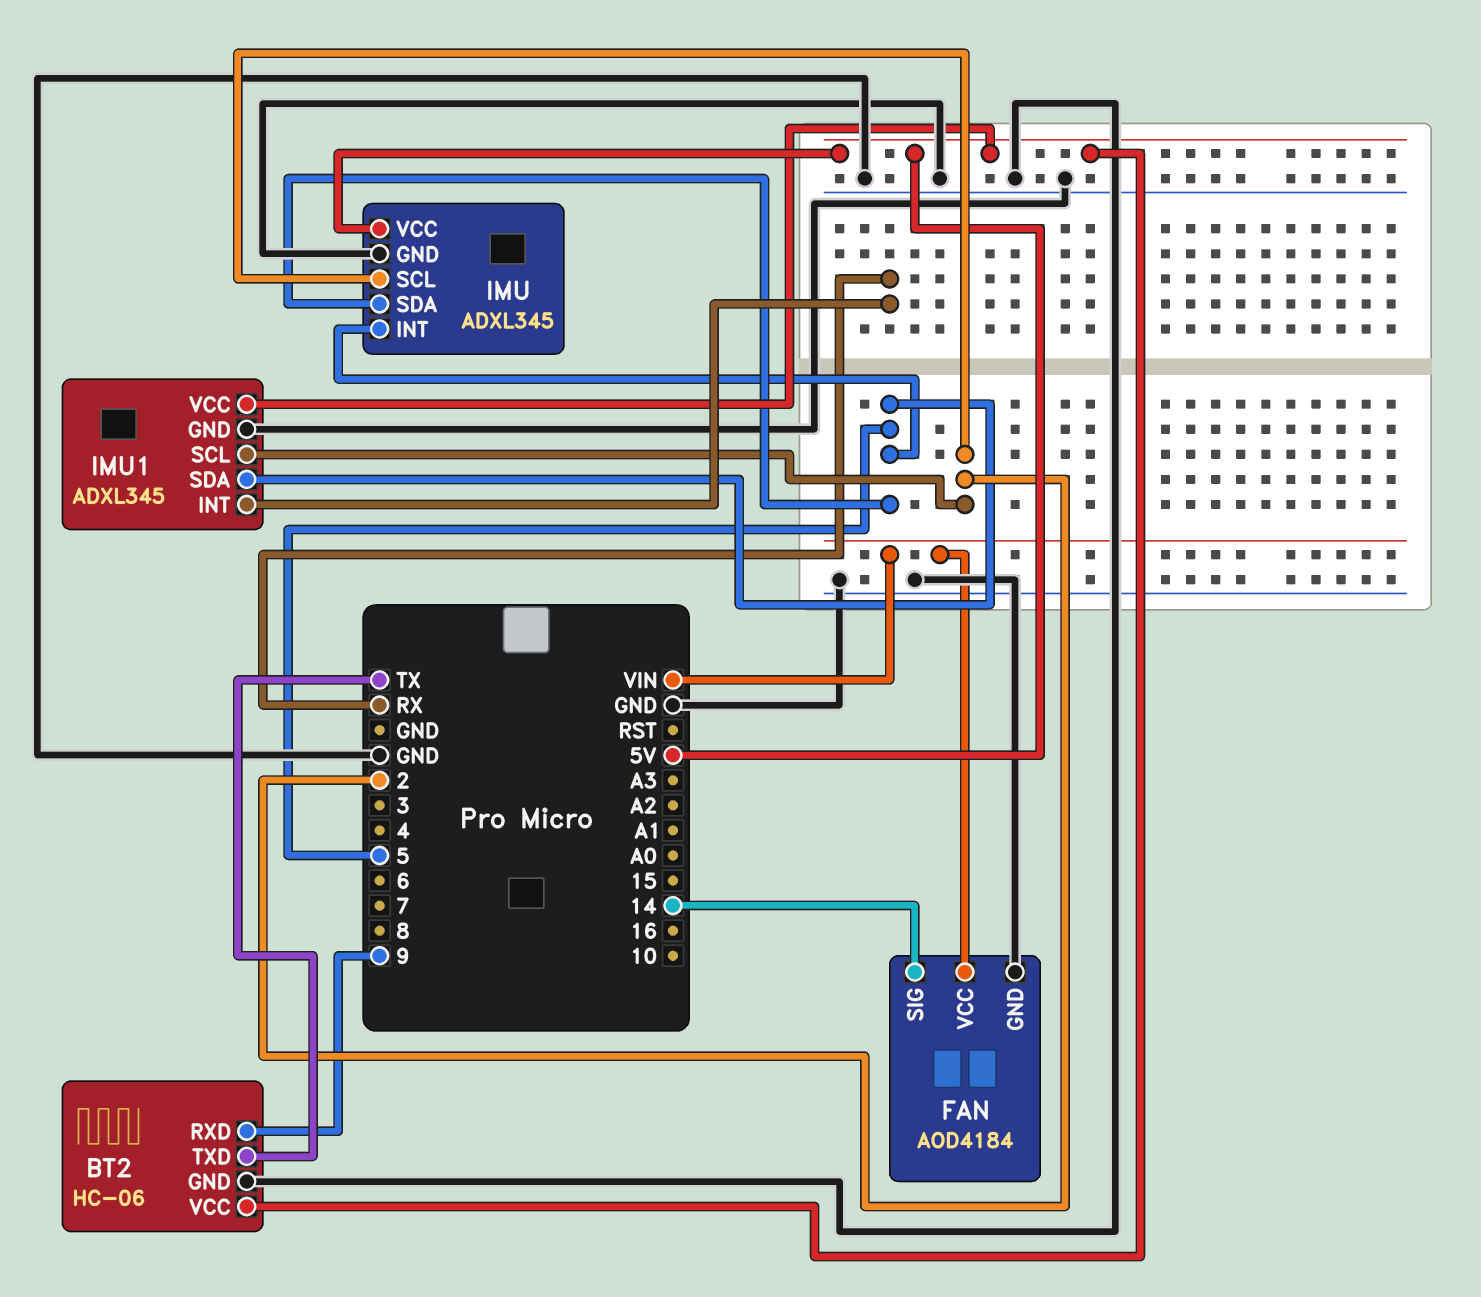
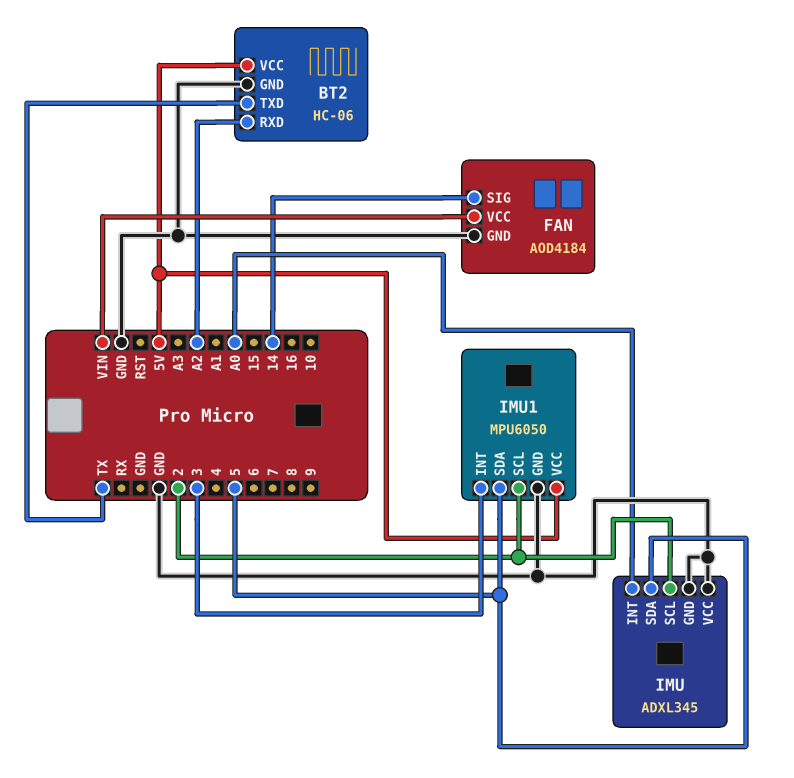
BT2 pin RXD: 9 -> A2
IMU pin INT: 5 -> A0
IMU pin VCC: 5V -> GND
IMU1: ADXL345 -> MPU6050
IMU1 pin INT: RX -> 3

